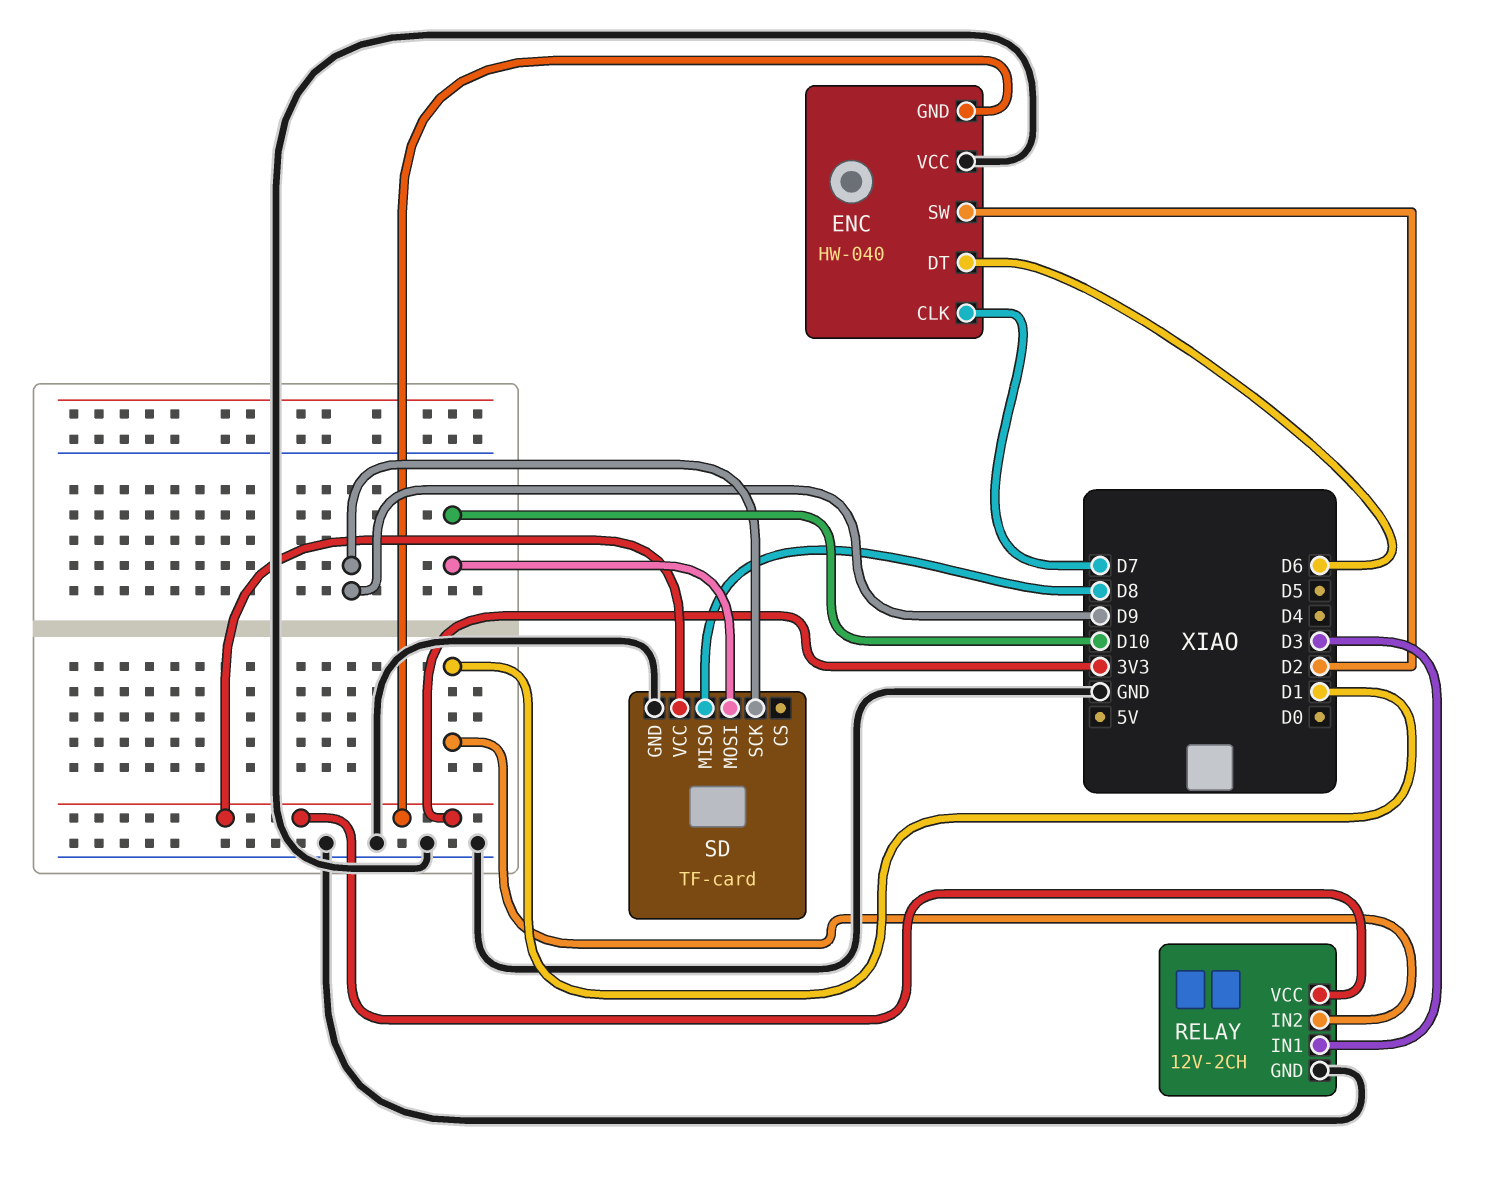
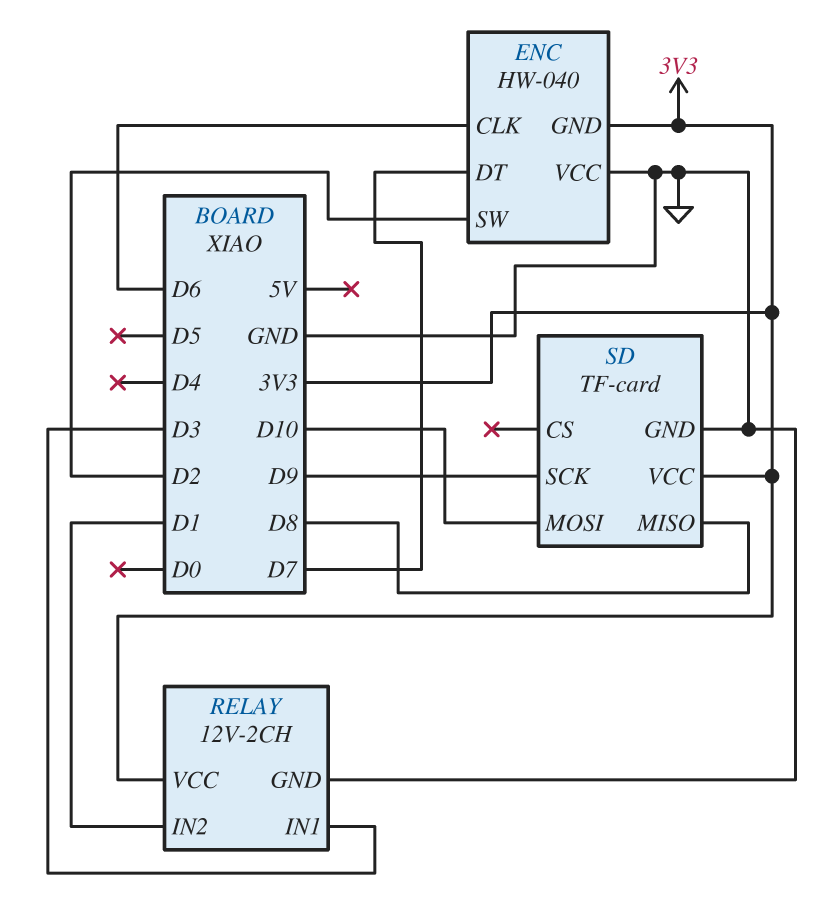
ENC pin CLK: D7 -> D6
ENC pin DT: D6 -> D7

